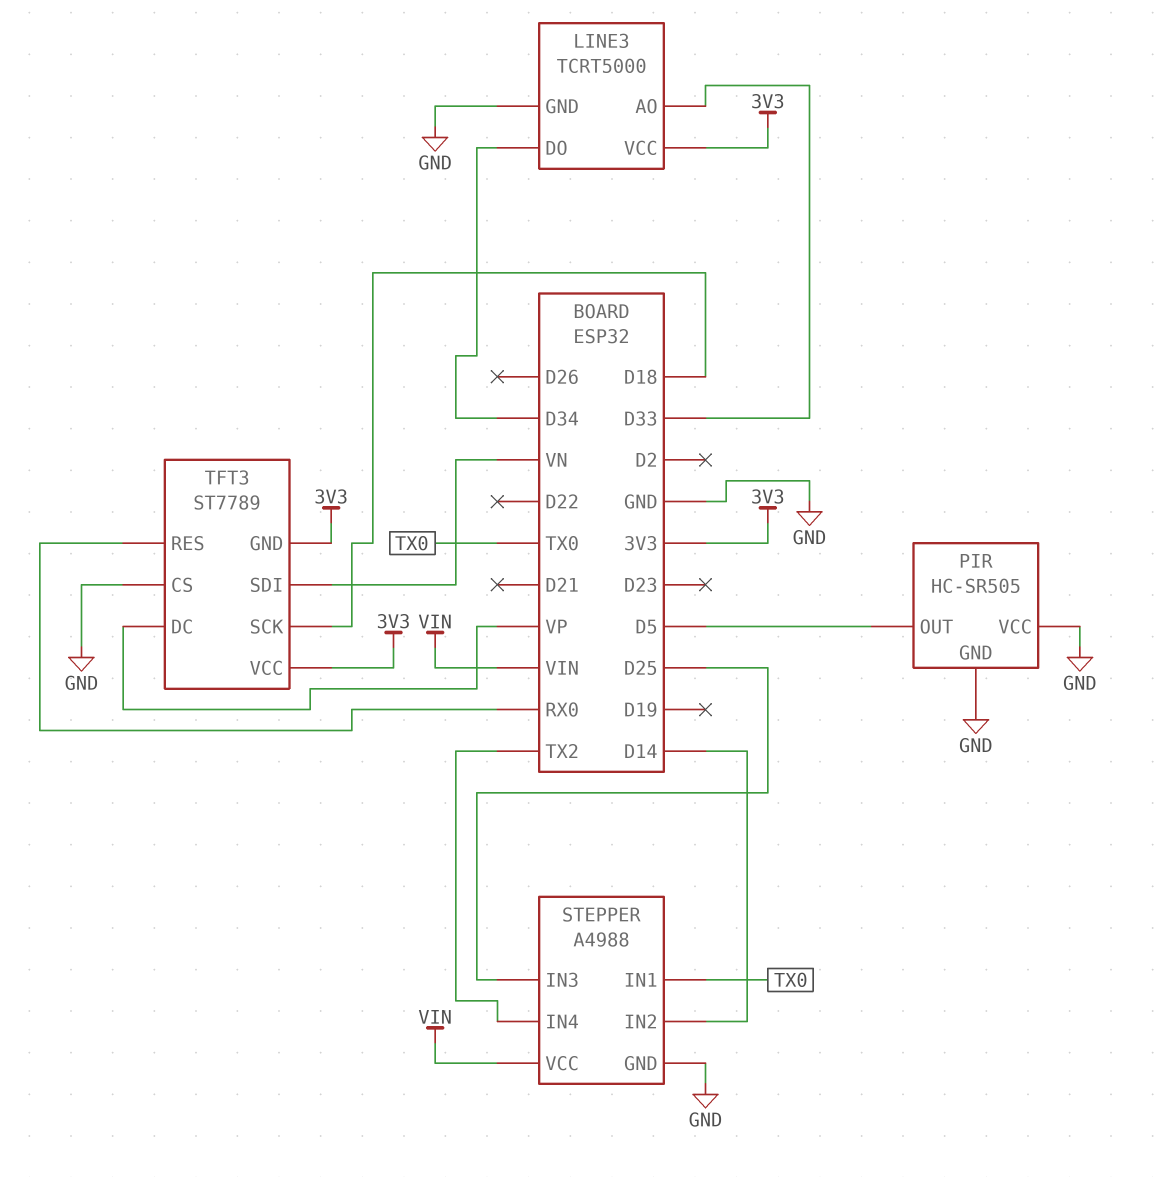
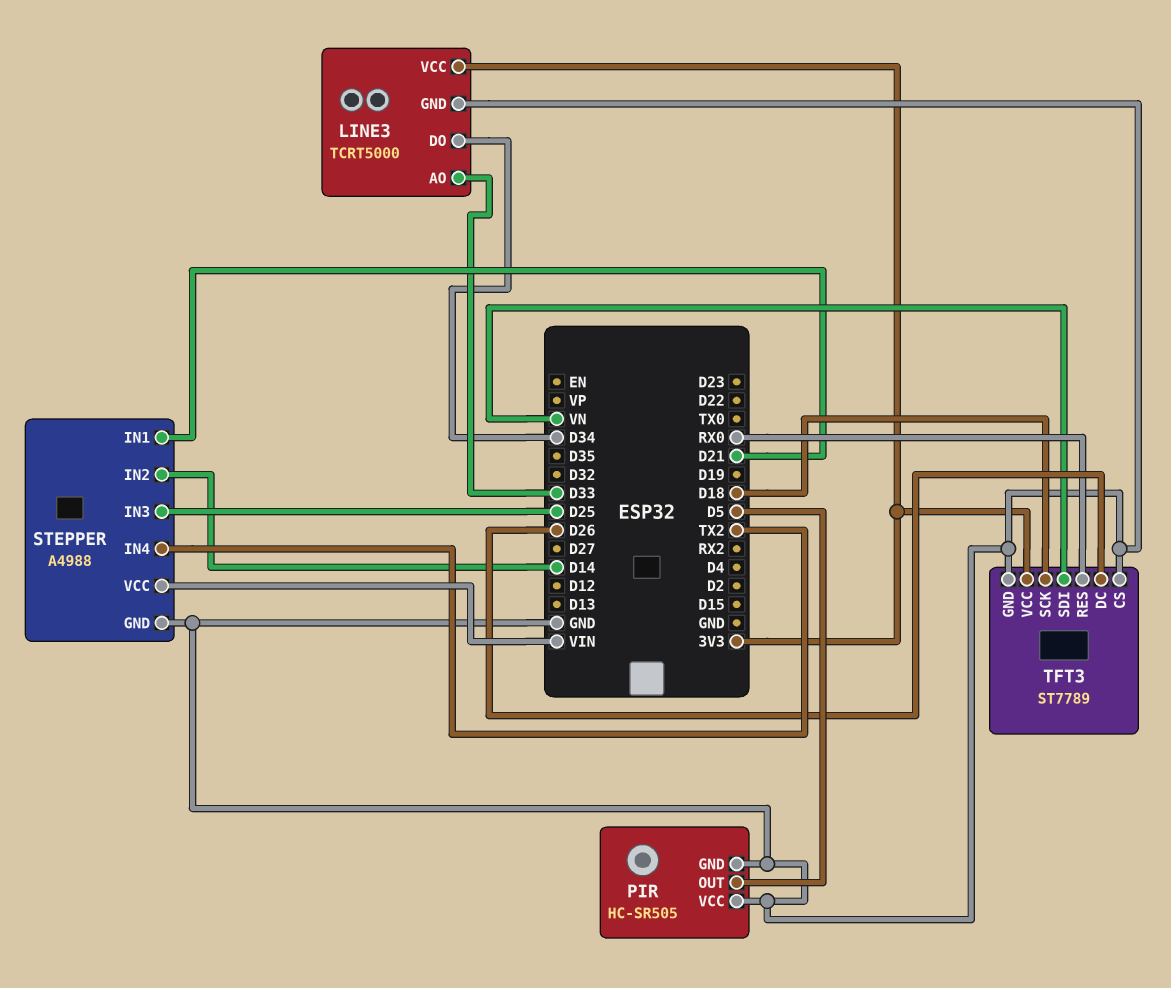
STEPPER pin IN1: TX0 -> D21
TFT3 pin DC: VP -> D26
TFT3 pin GND: 3V3 -> GND

